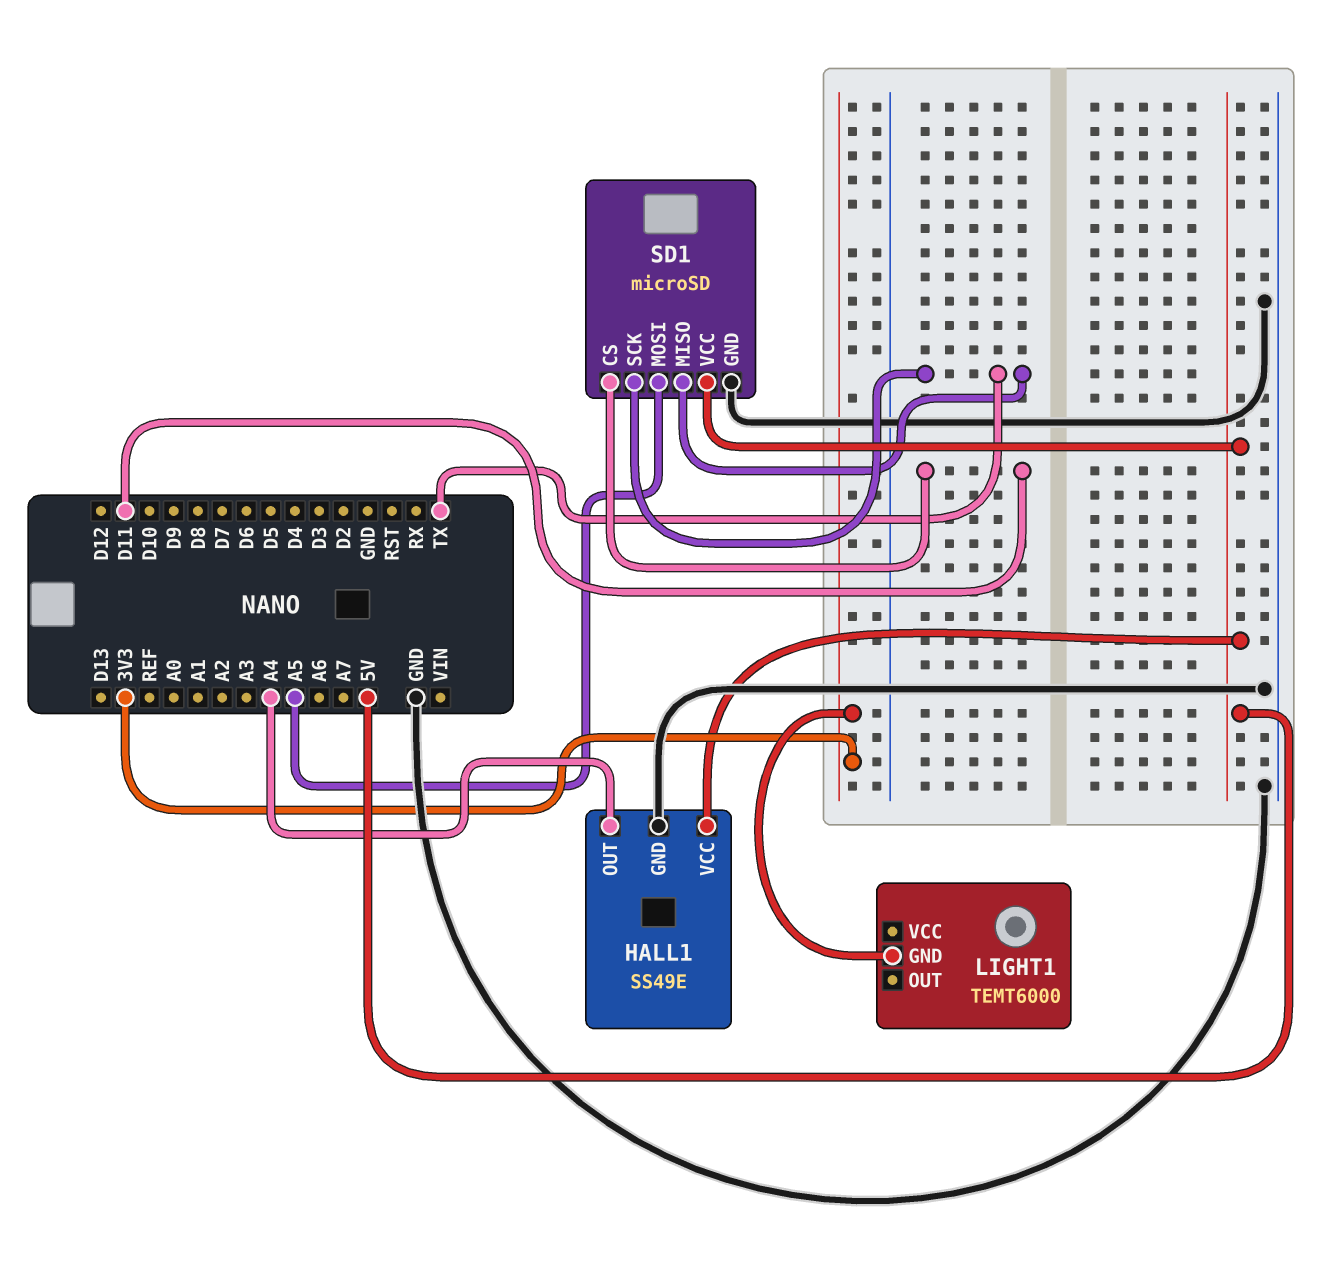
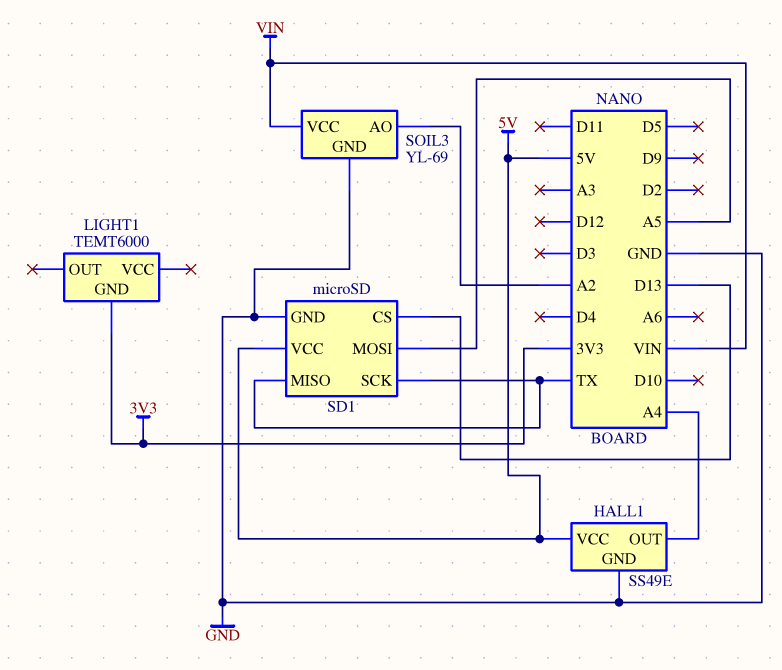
SD1 pin CS: D11 -> D13
SOIL3: none -> YL-69
SOIL3 pin AO: none -> A2
SOIL3 pin GND: none -> GND
SOIL3 pin VCC: none -> VIN

